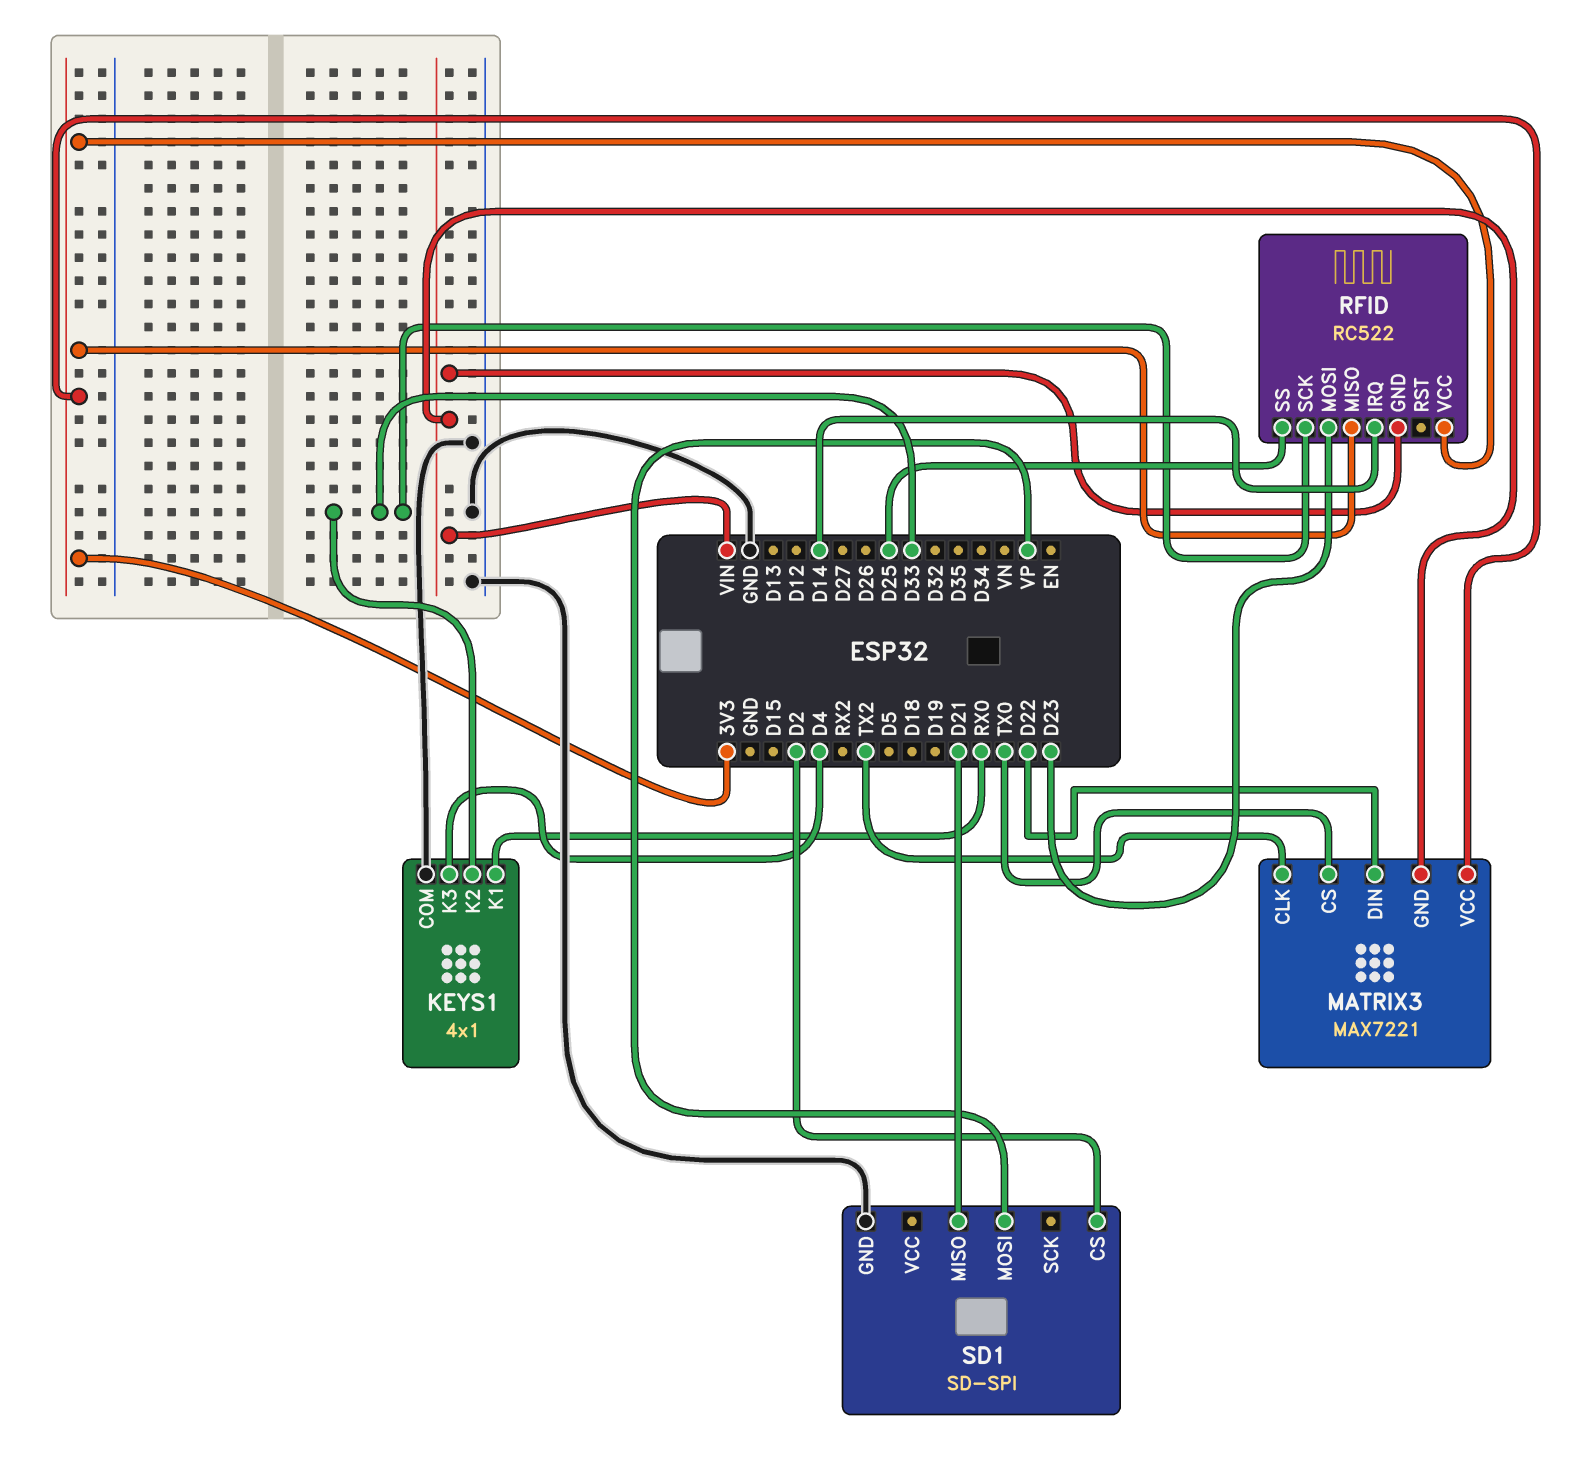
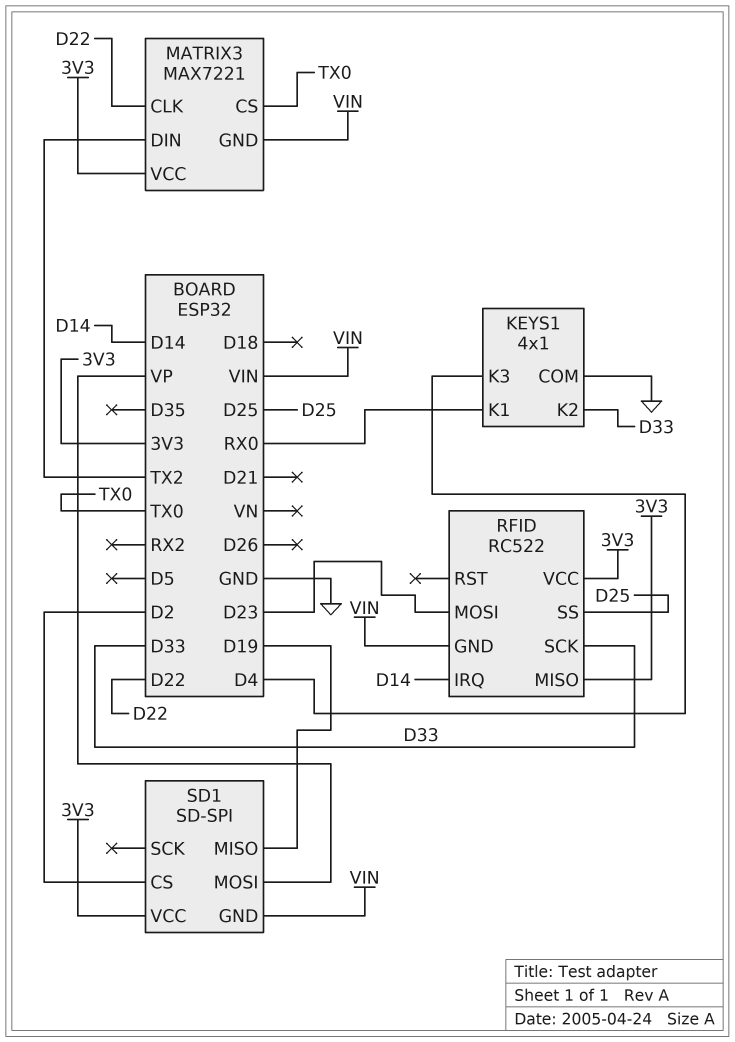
MATRIX3 pin CLK: TX2 -> D22
MATRIX3 pin DIN: D22 -> TX2
SD1 pin GND: GND -> VIN
SD1 pin MISO: D21 -> D19
SD1 pin VCC: none -> 3V3

